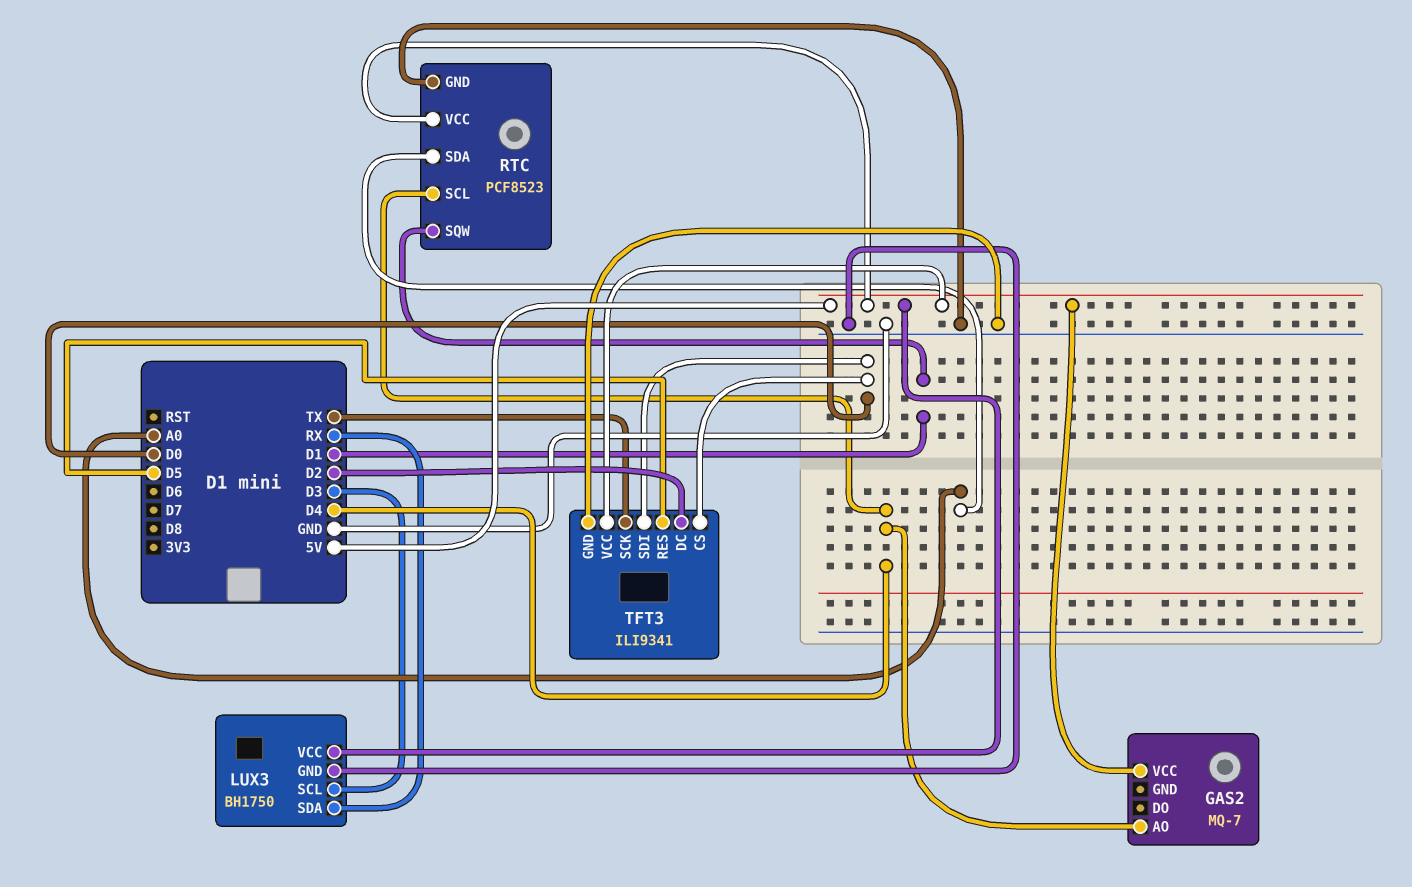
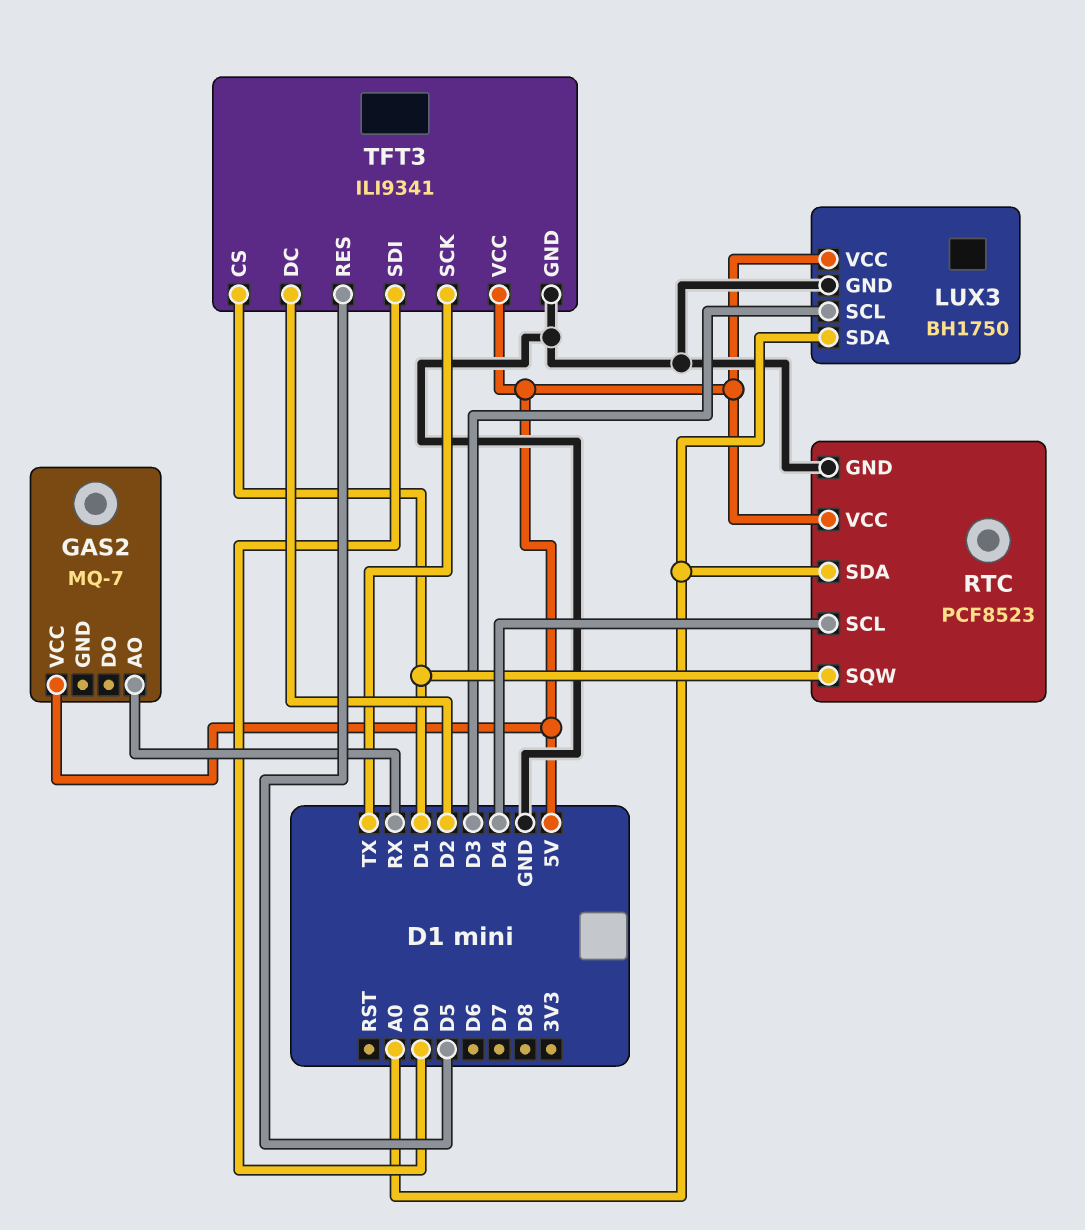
GAS2 pin AO: D4 -> RX
LUX3 pin SDA: RX -> A0
TFT3 pin CS: D0 -> D1

